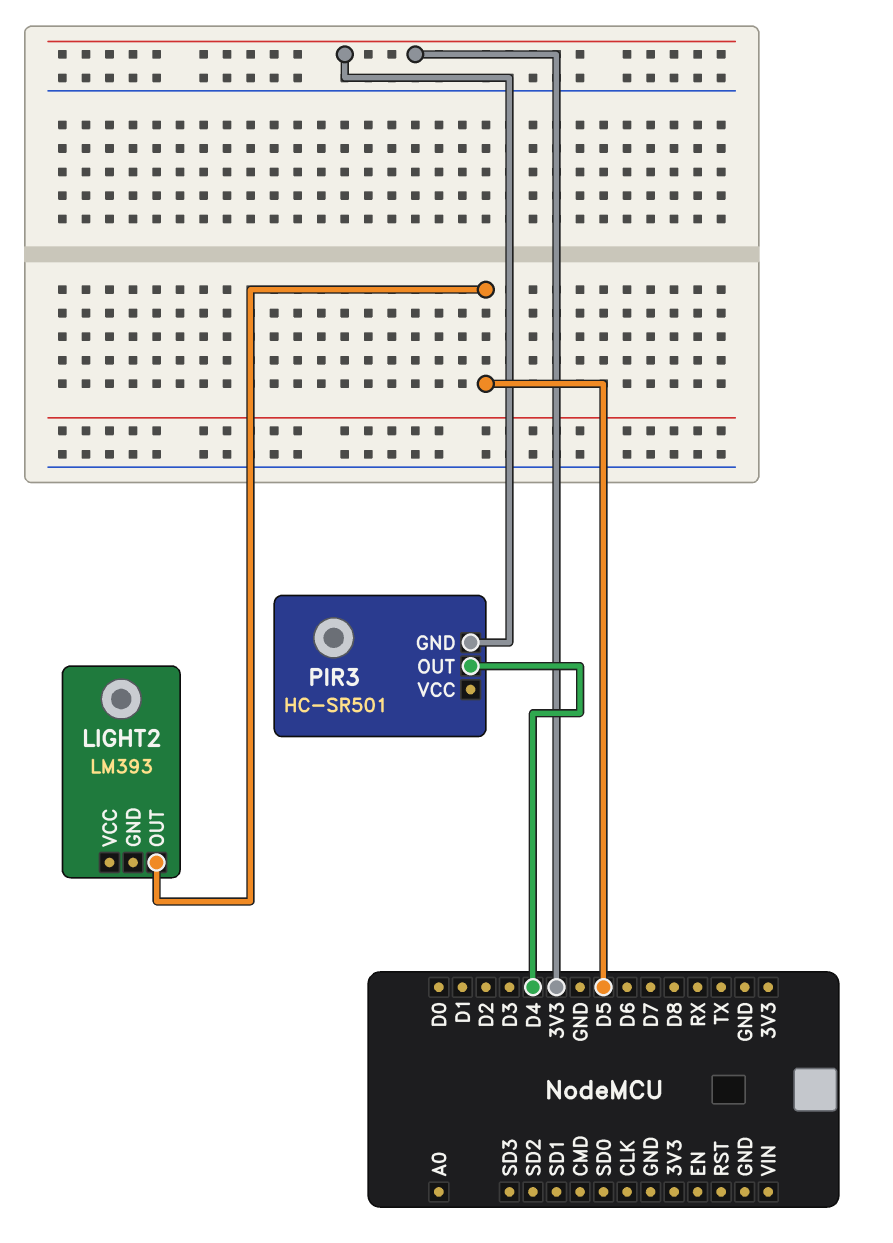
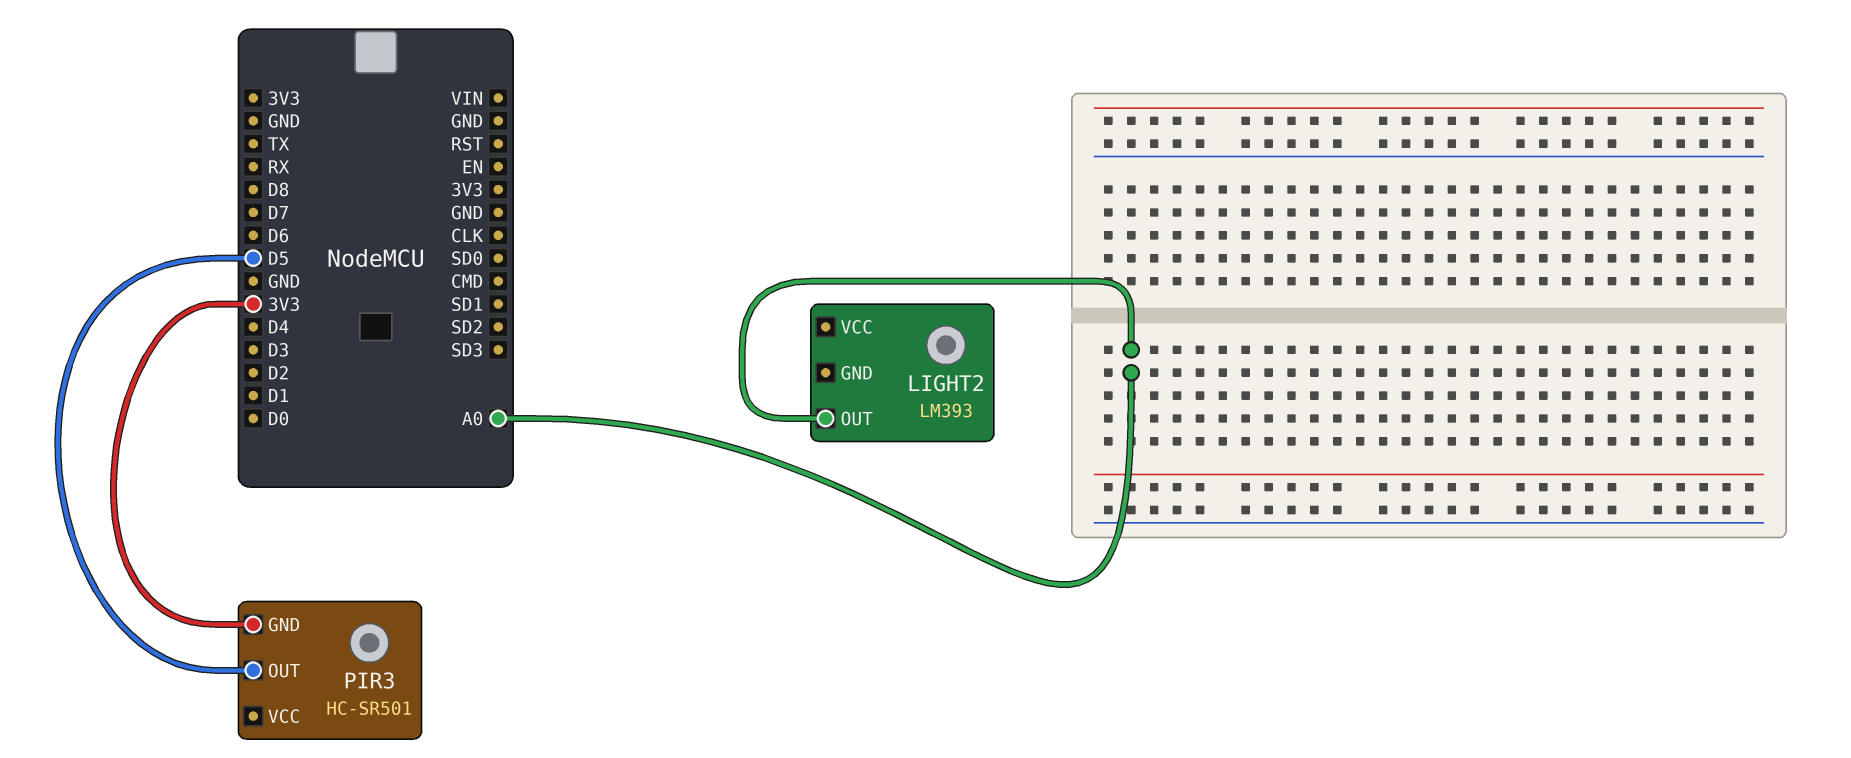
LIGHT2 pin OUT: D5 -> A0
PIR3 pin OUT: D4 -> D5

